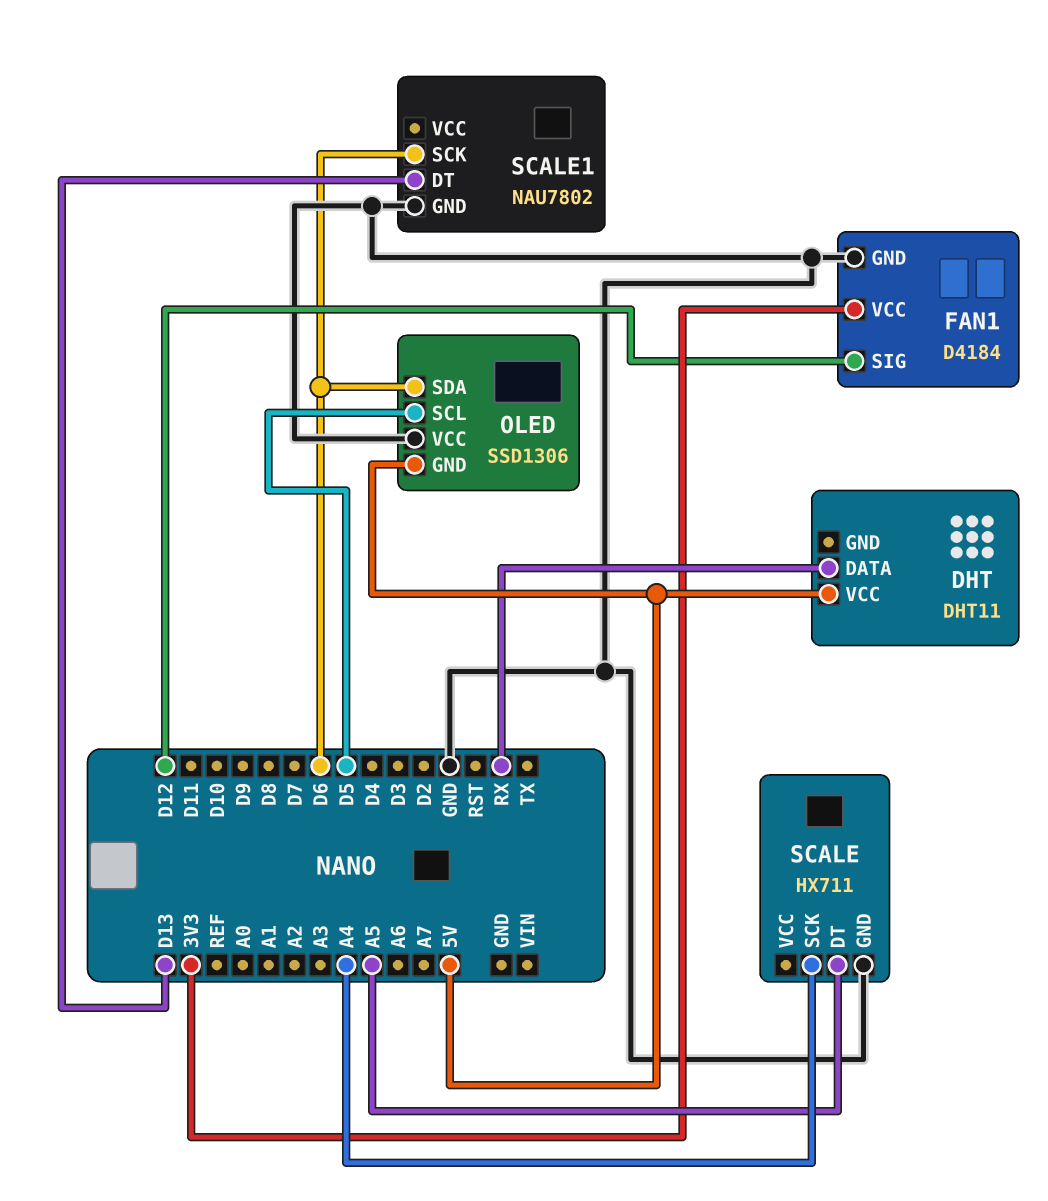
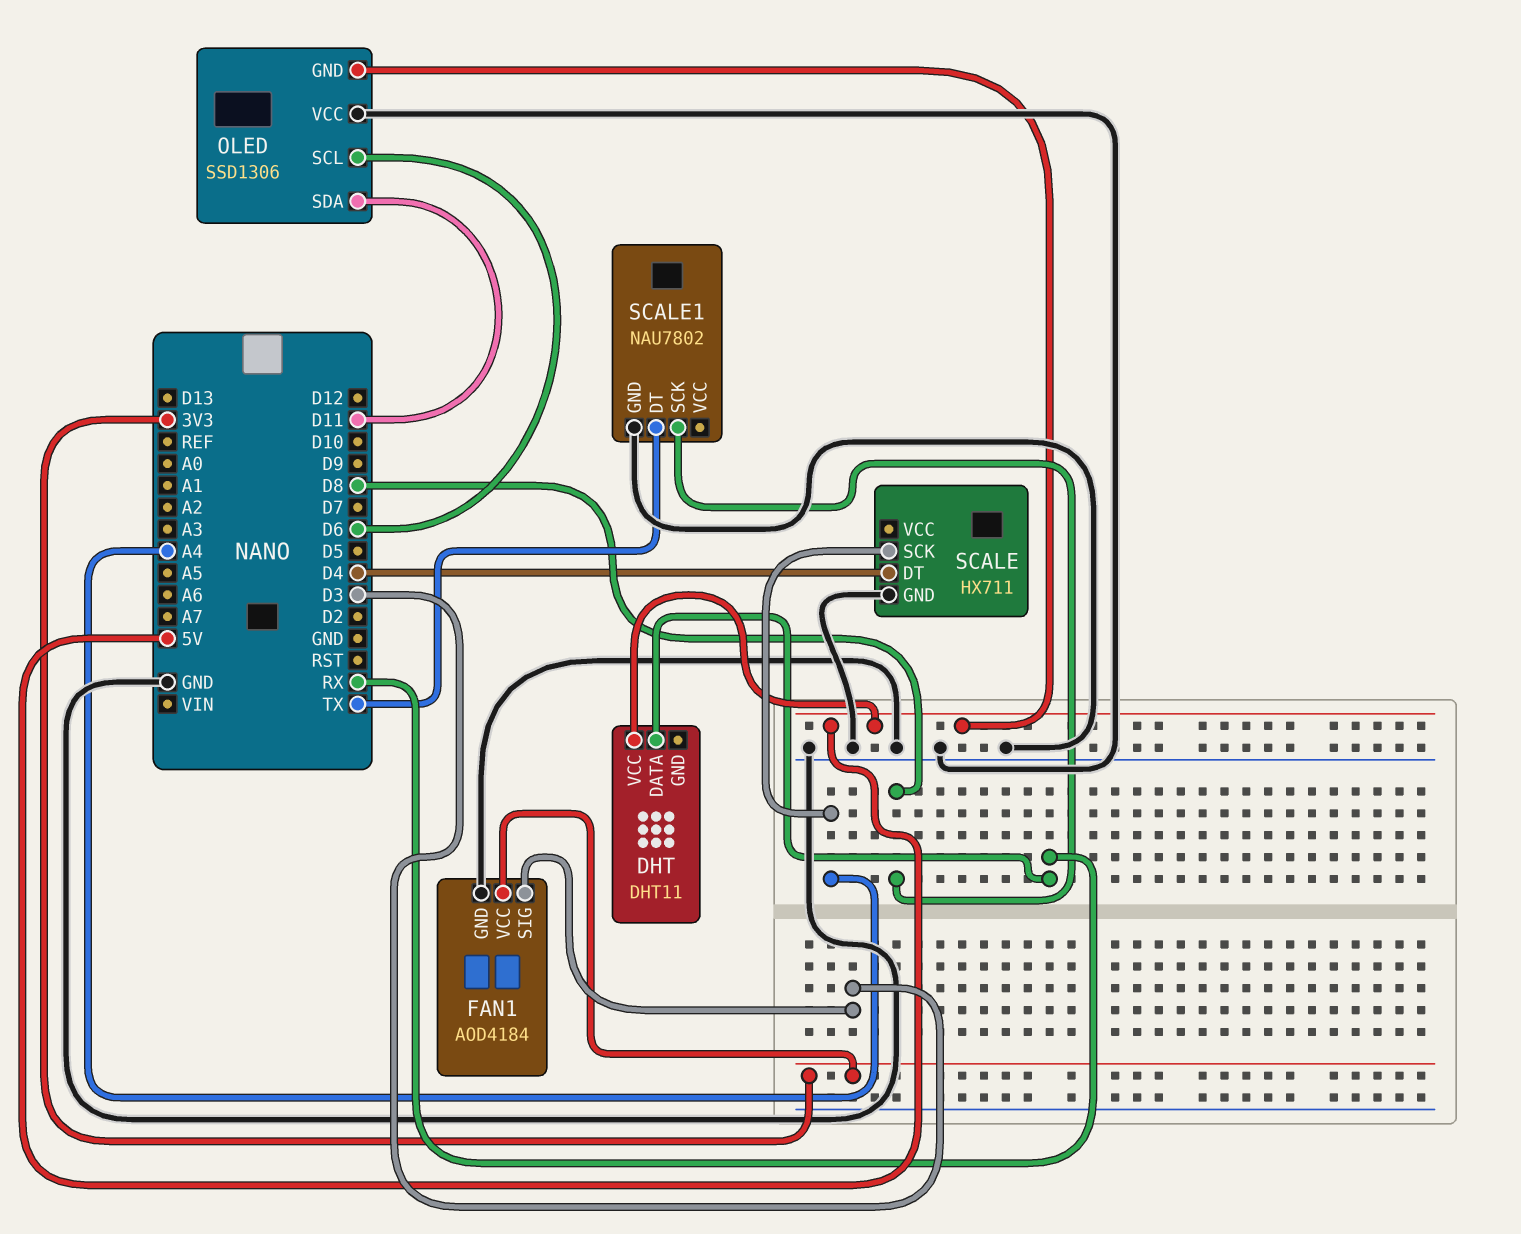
FAN1: D4184 -> AOD4184
FAN1 pin SIG: D12 -> D3
OLED pin SCL: D5 -> D6
OLED pin SDA: D6 -> D11
SCALE pin DT: A5 -> D4
SCALE1 pin DT: D13 -> TX
SCALE1 pin SCK: D6 -> D8

